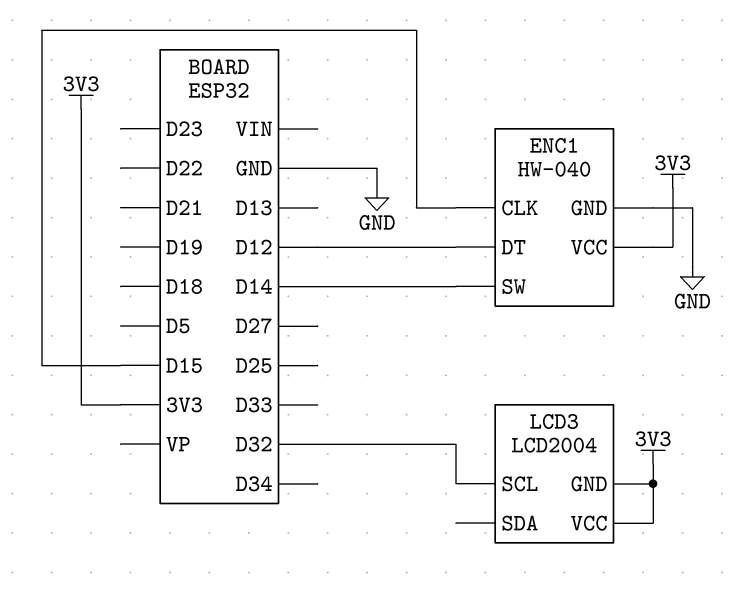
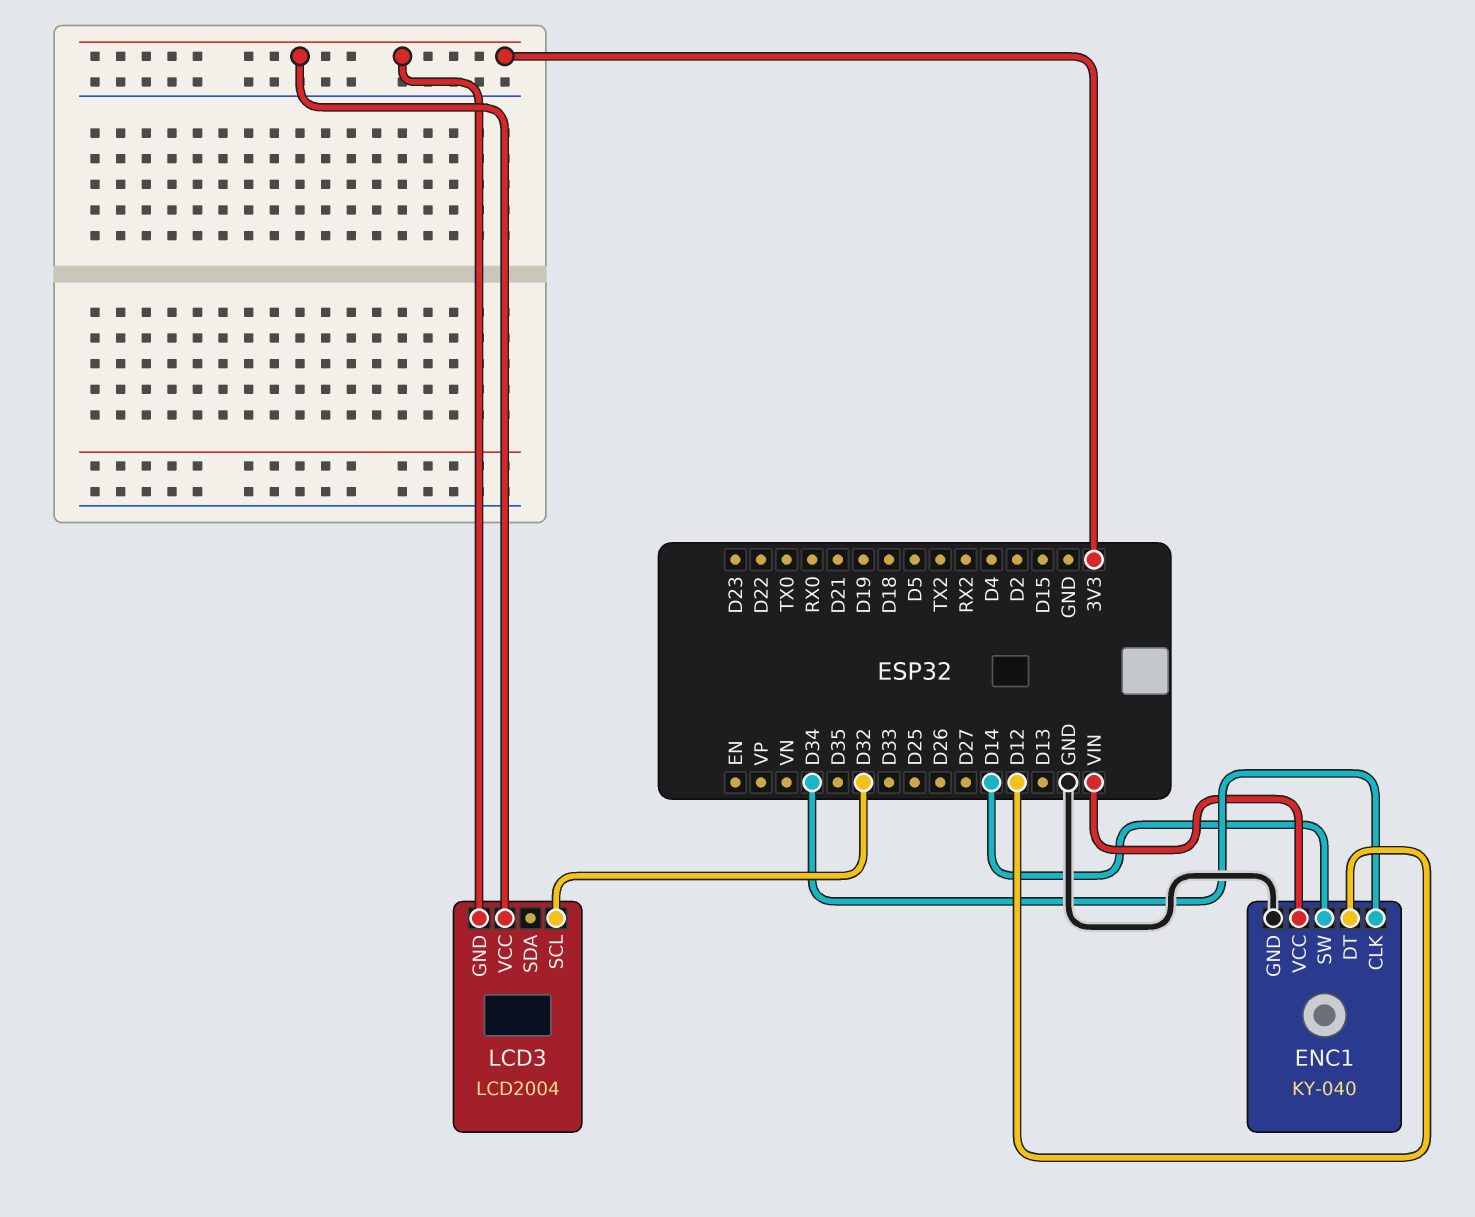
ENC1: HW-040 -> KY-040
ENC1 pin CLK: D15 -> D34
ENC1 pin VCC: 3V3 -> VIN

